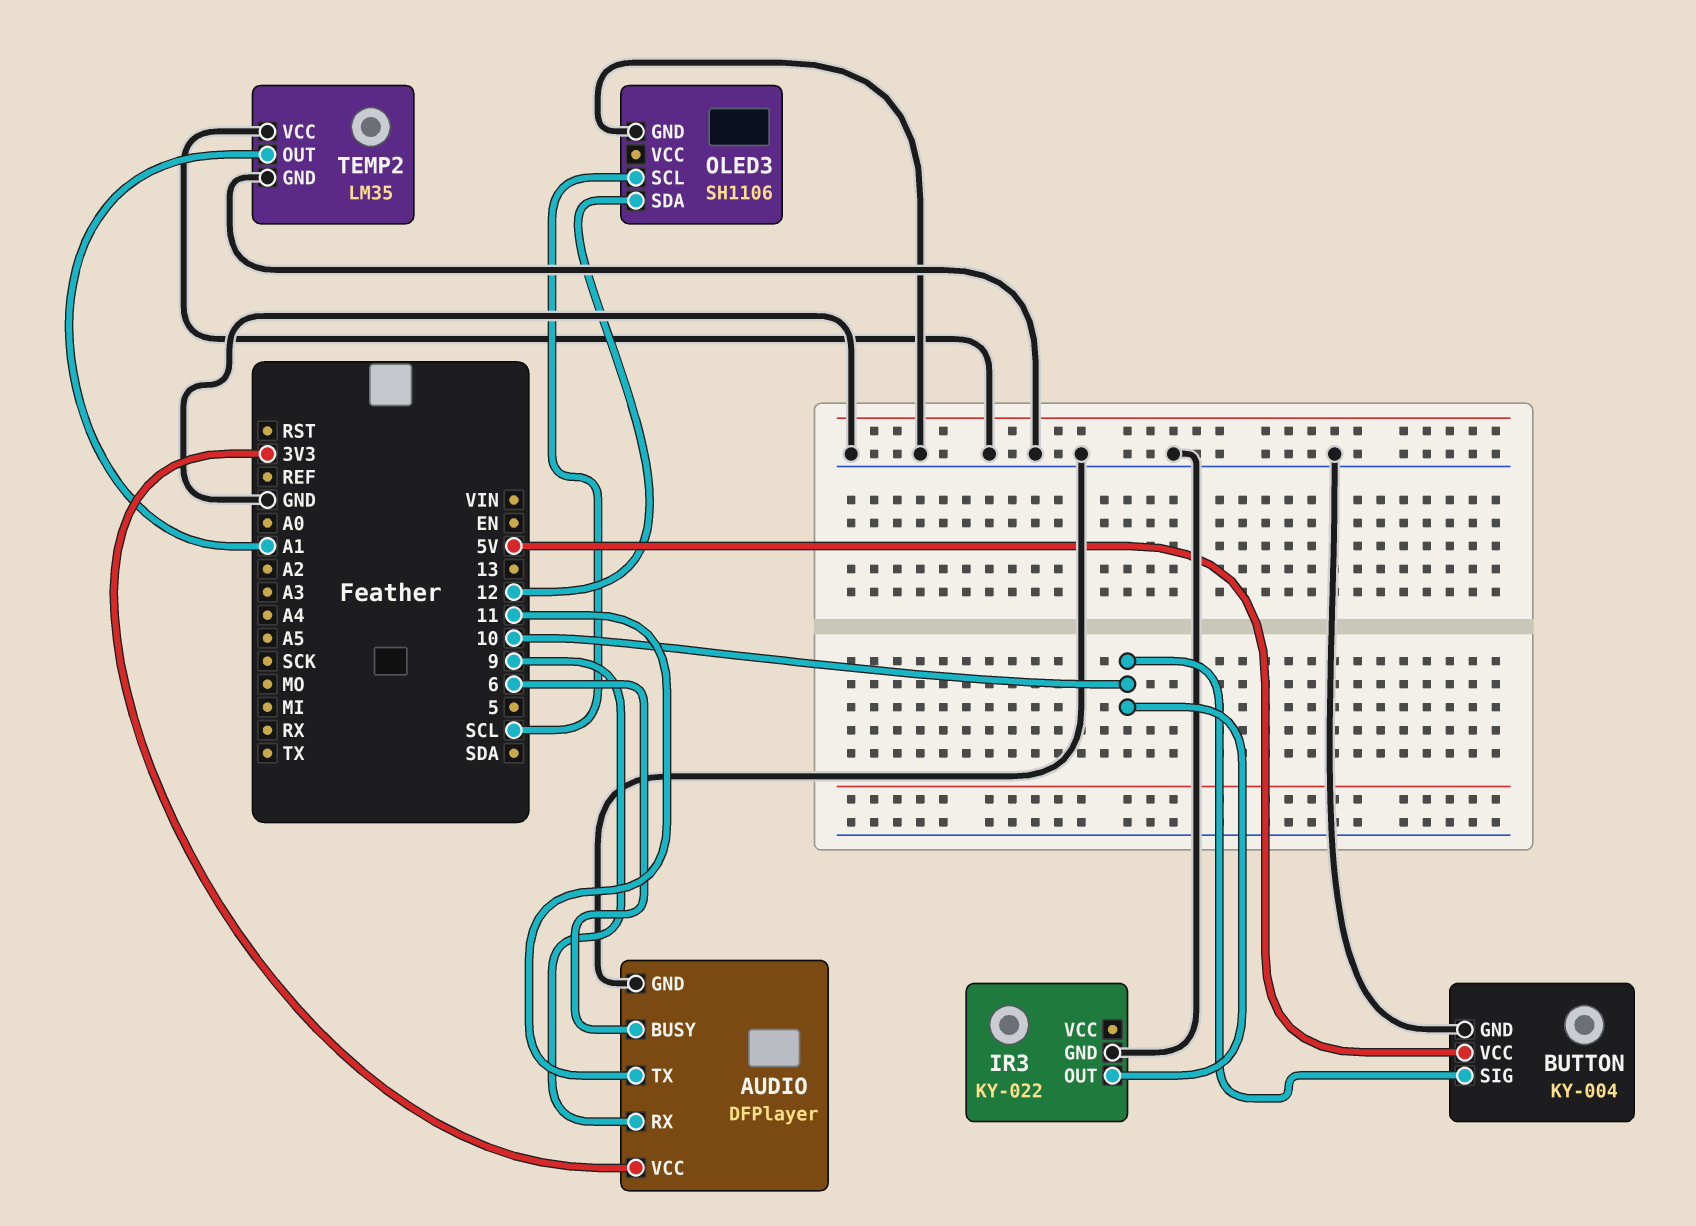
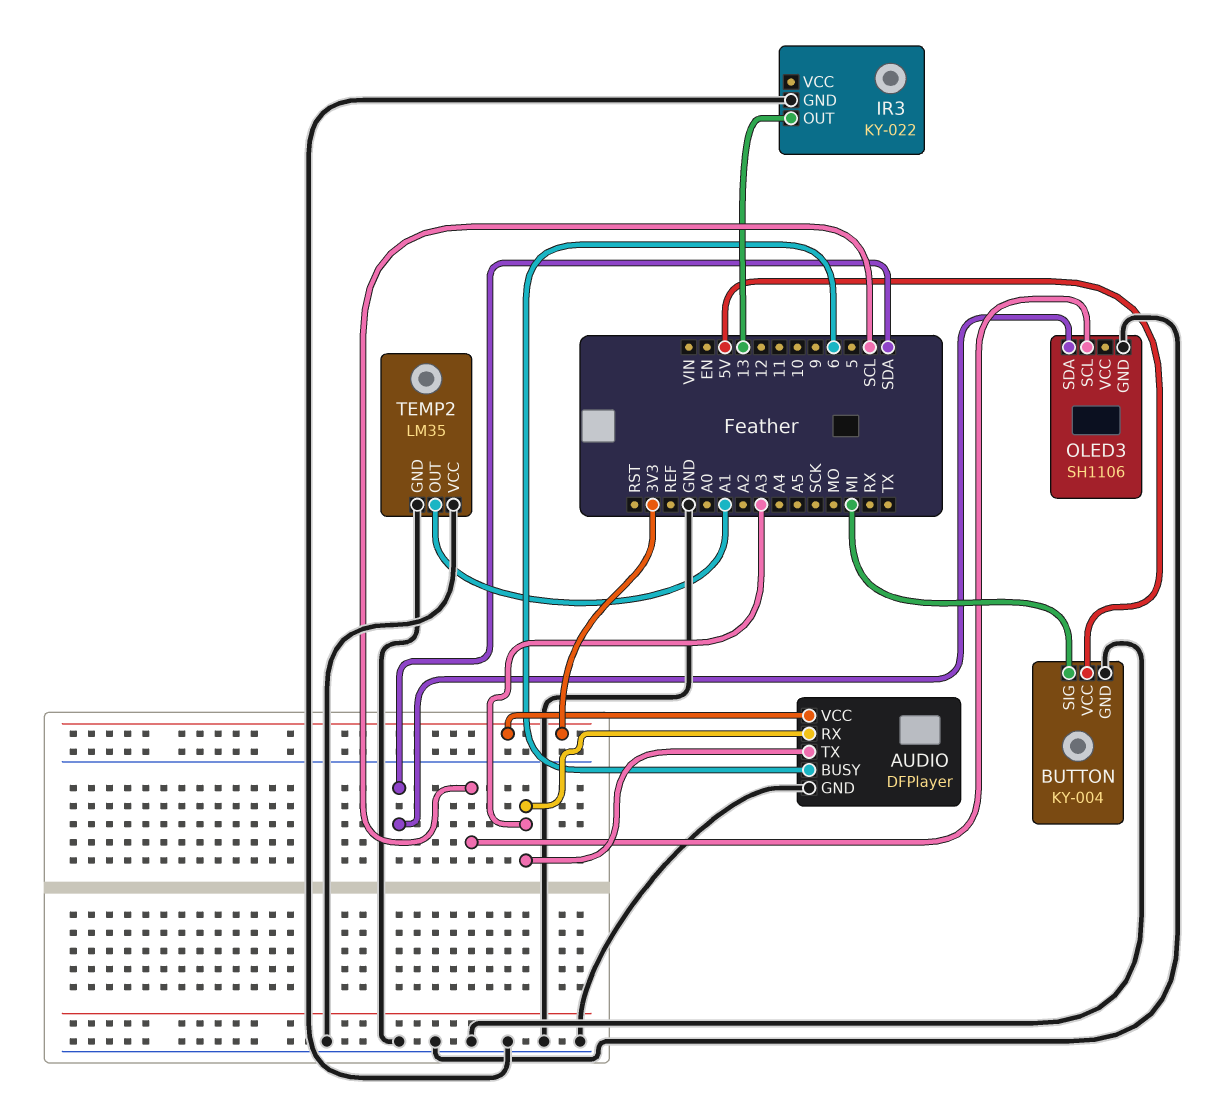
AUDIO pin RX: 9 -> A3
AUDIO pin TX: 11 -> A3
BUTTON pin SIG: 10 -> MI
IR3 pin OUT: 10 -> 13
OLED3 pin SDA: 12 -> SDA

